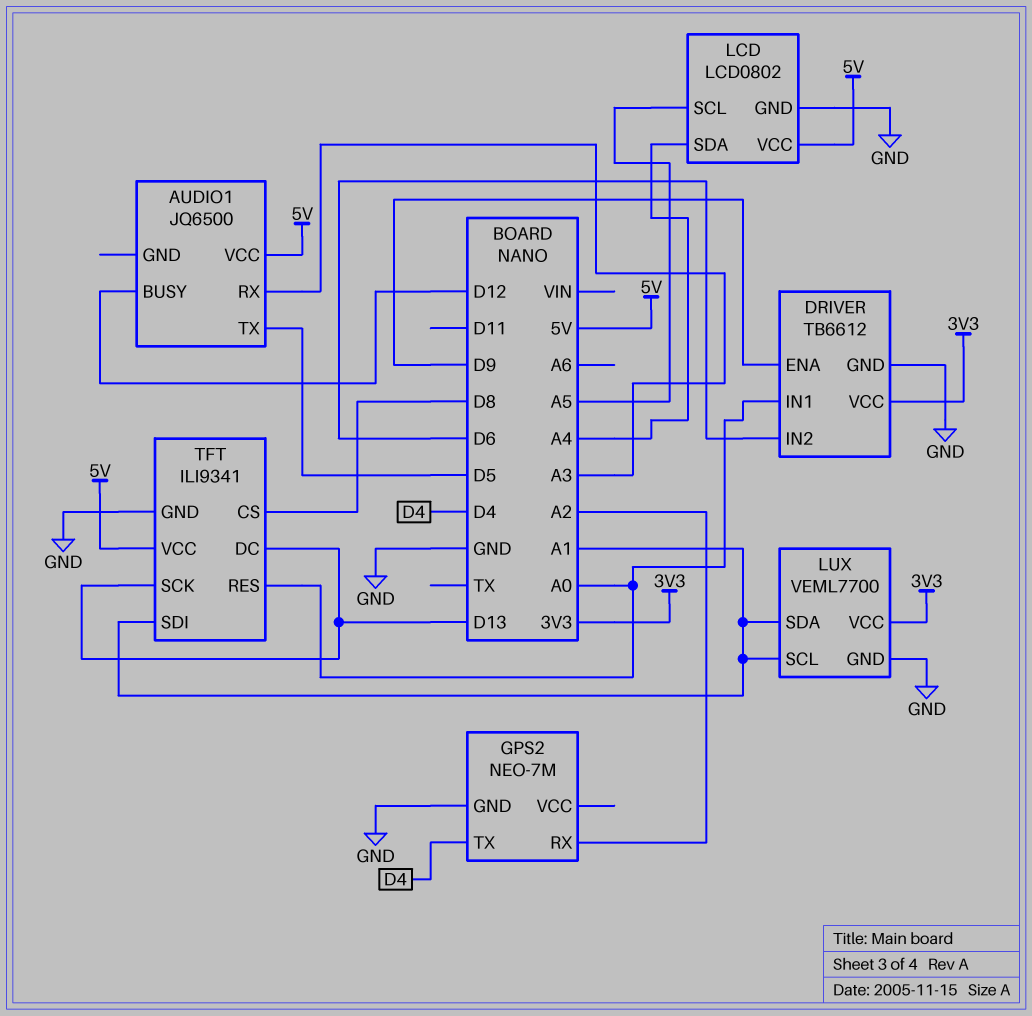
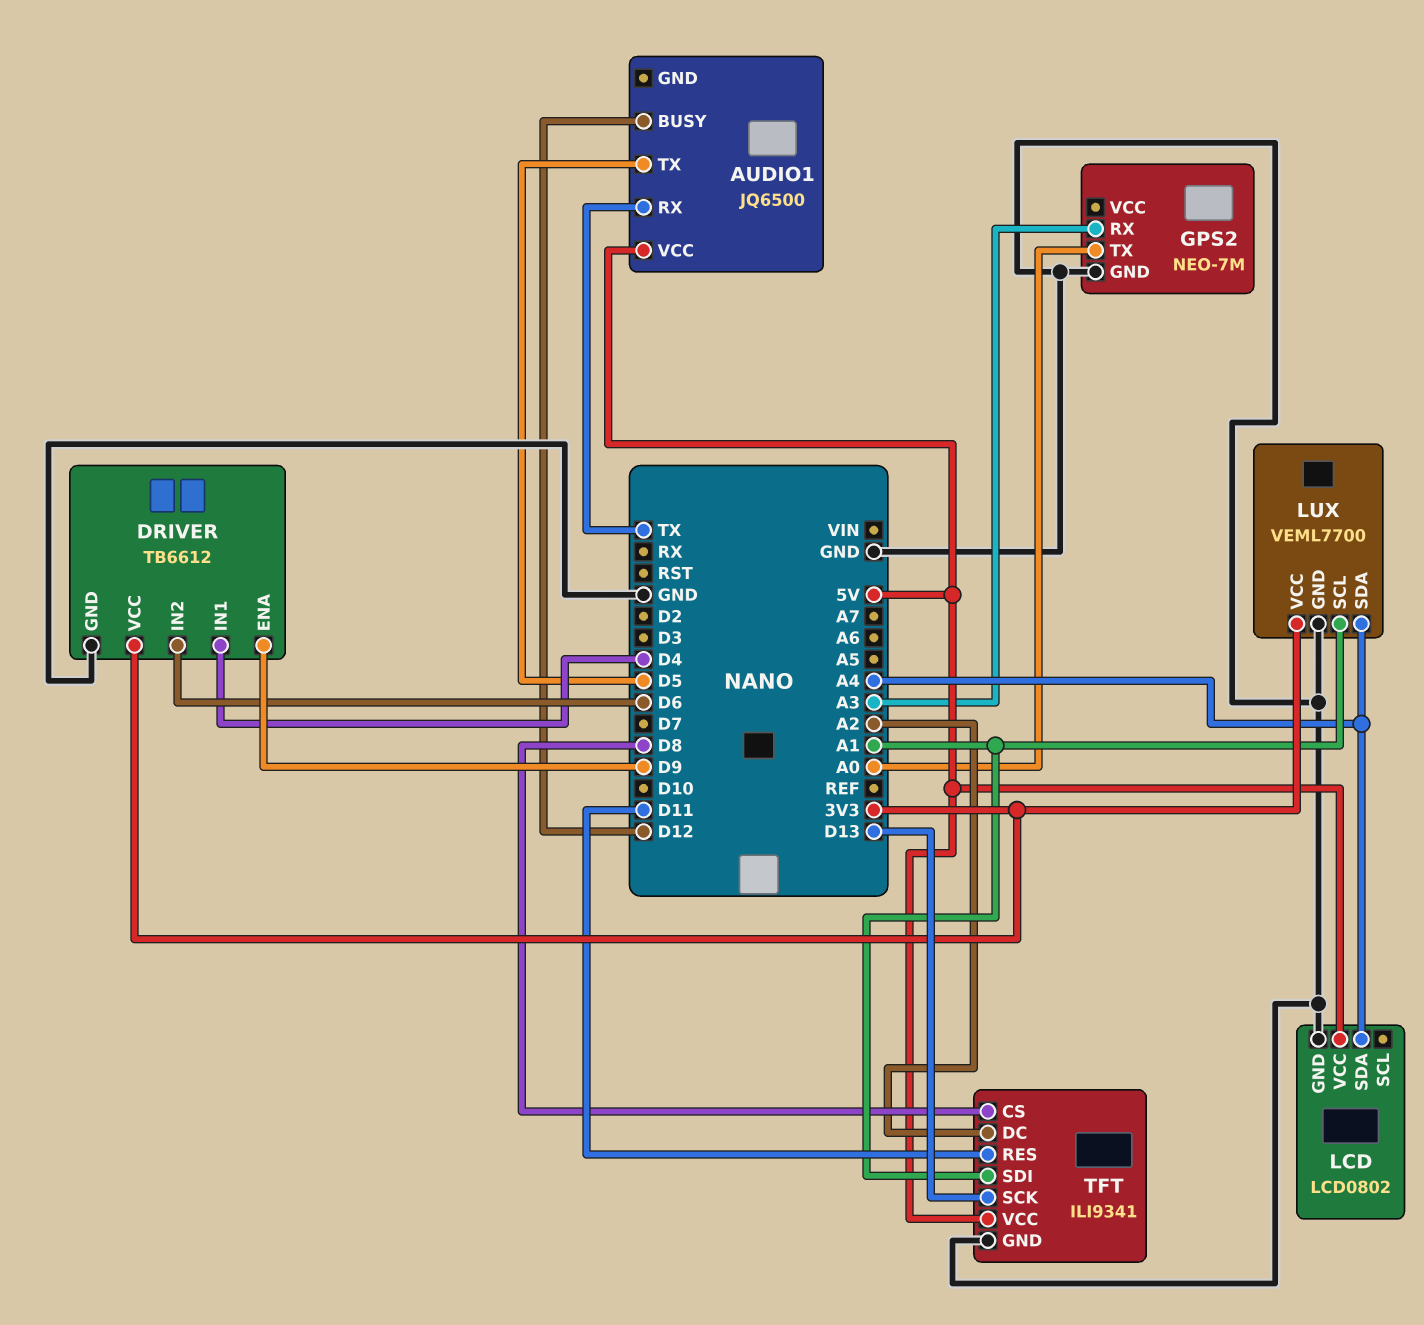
AUDIO1 pin RX: A3 -> TX
DRIVER pin IN1: A0 -> D4
GPS2 pin RX: A2 -> A3
GPS2 pin TX: D4 -> A0
LCD pin SCL: A5 -> none
LUX pin SDA: A1 -> A4
TFT pin DC: D13 -> A2
TFT pin RES: A0 -> D11

